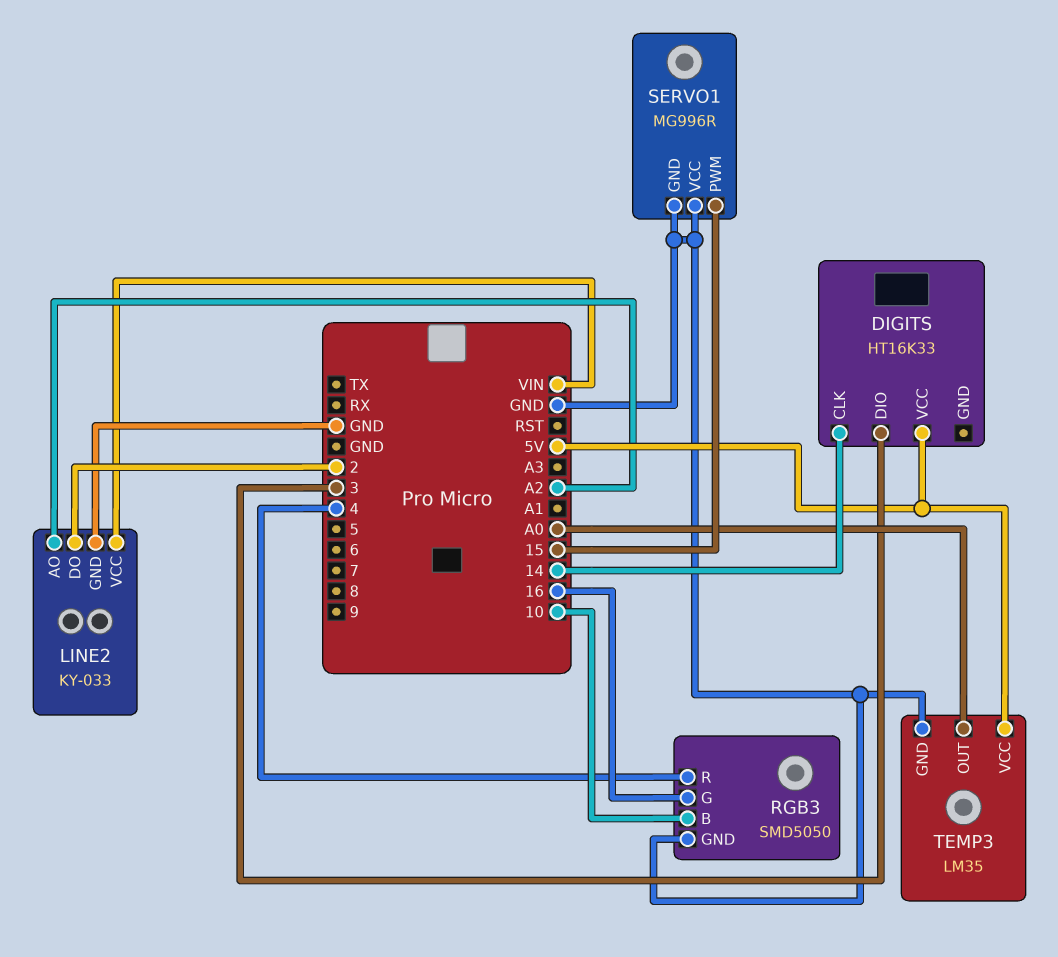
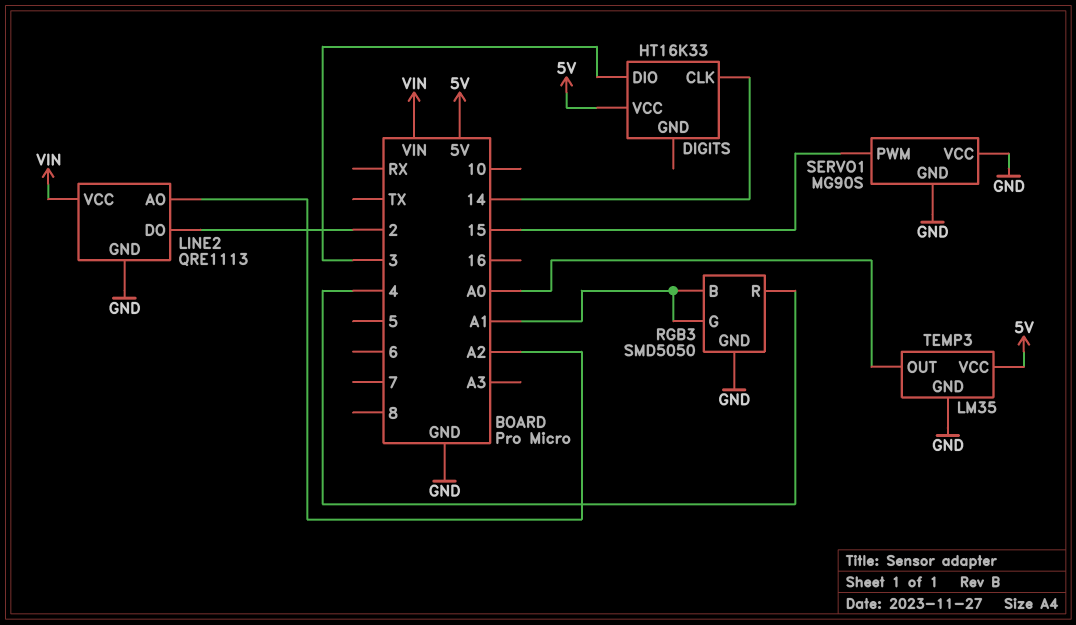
LINE2: KY-033 -> QRE1113
RGB3 pin B: 10 -> A1
RGB3 pin G: 16 -> A1
SERVO1: MG996R -> MG90S

